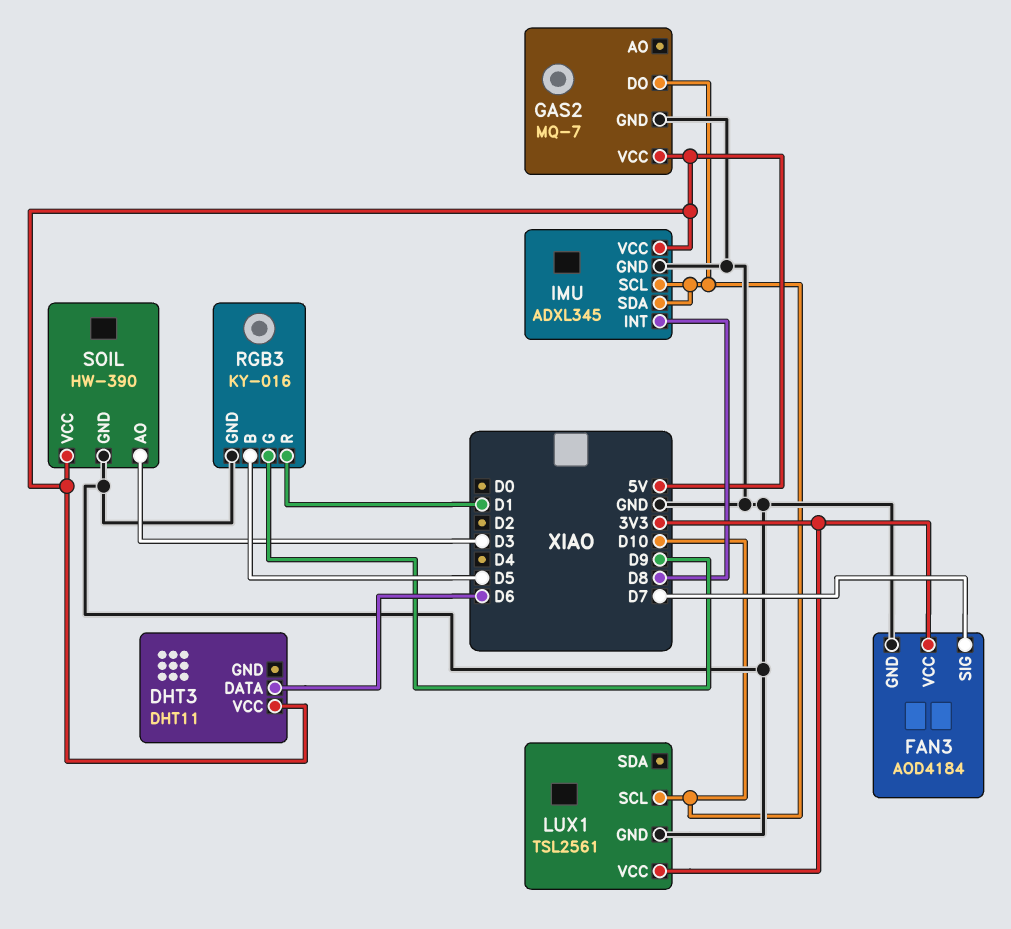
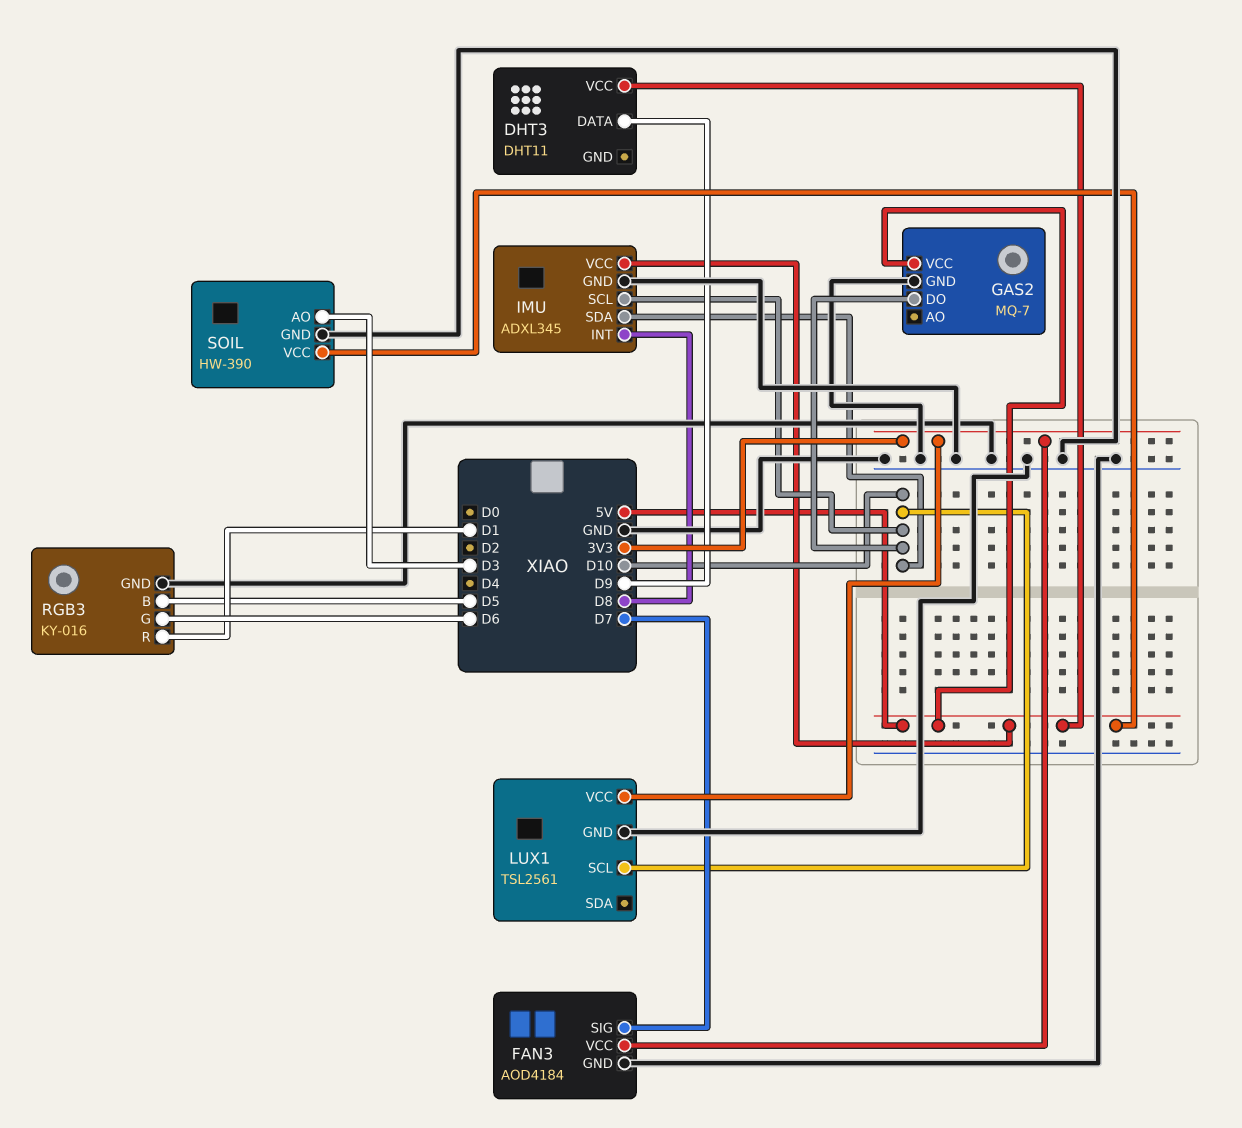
DHT3 pin DATA: D6 -> D9
RGB3 pin G: D9 -> D6

